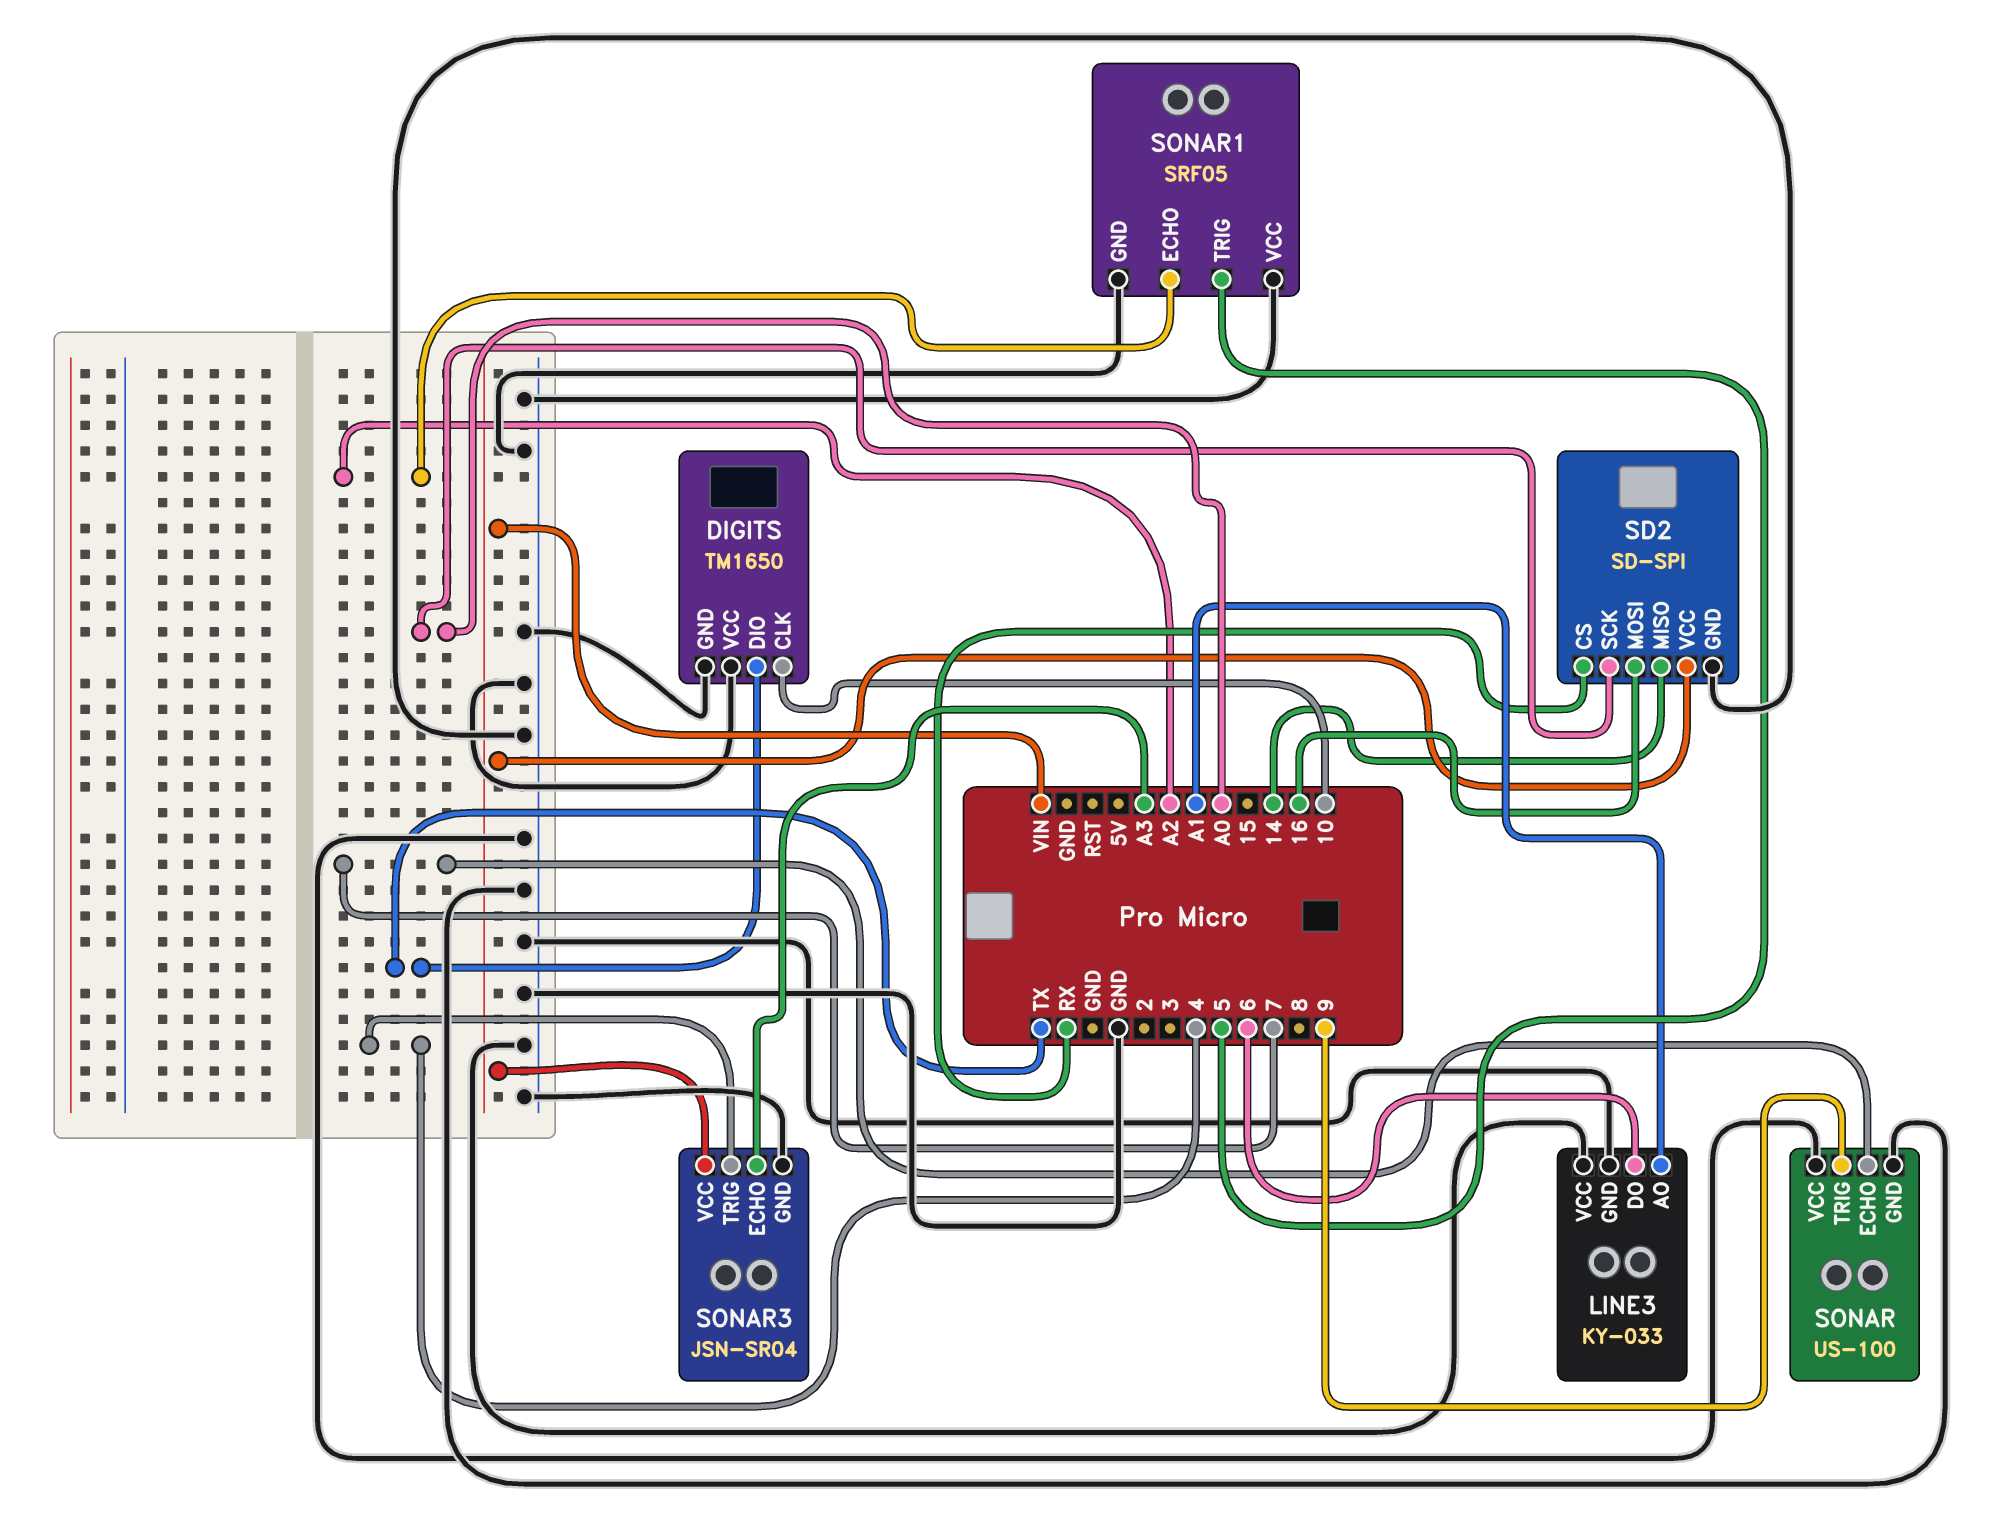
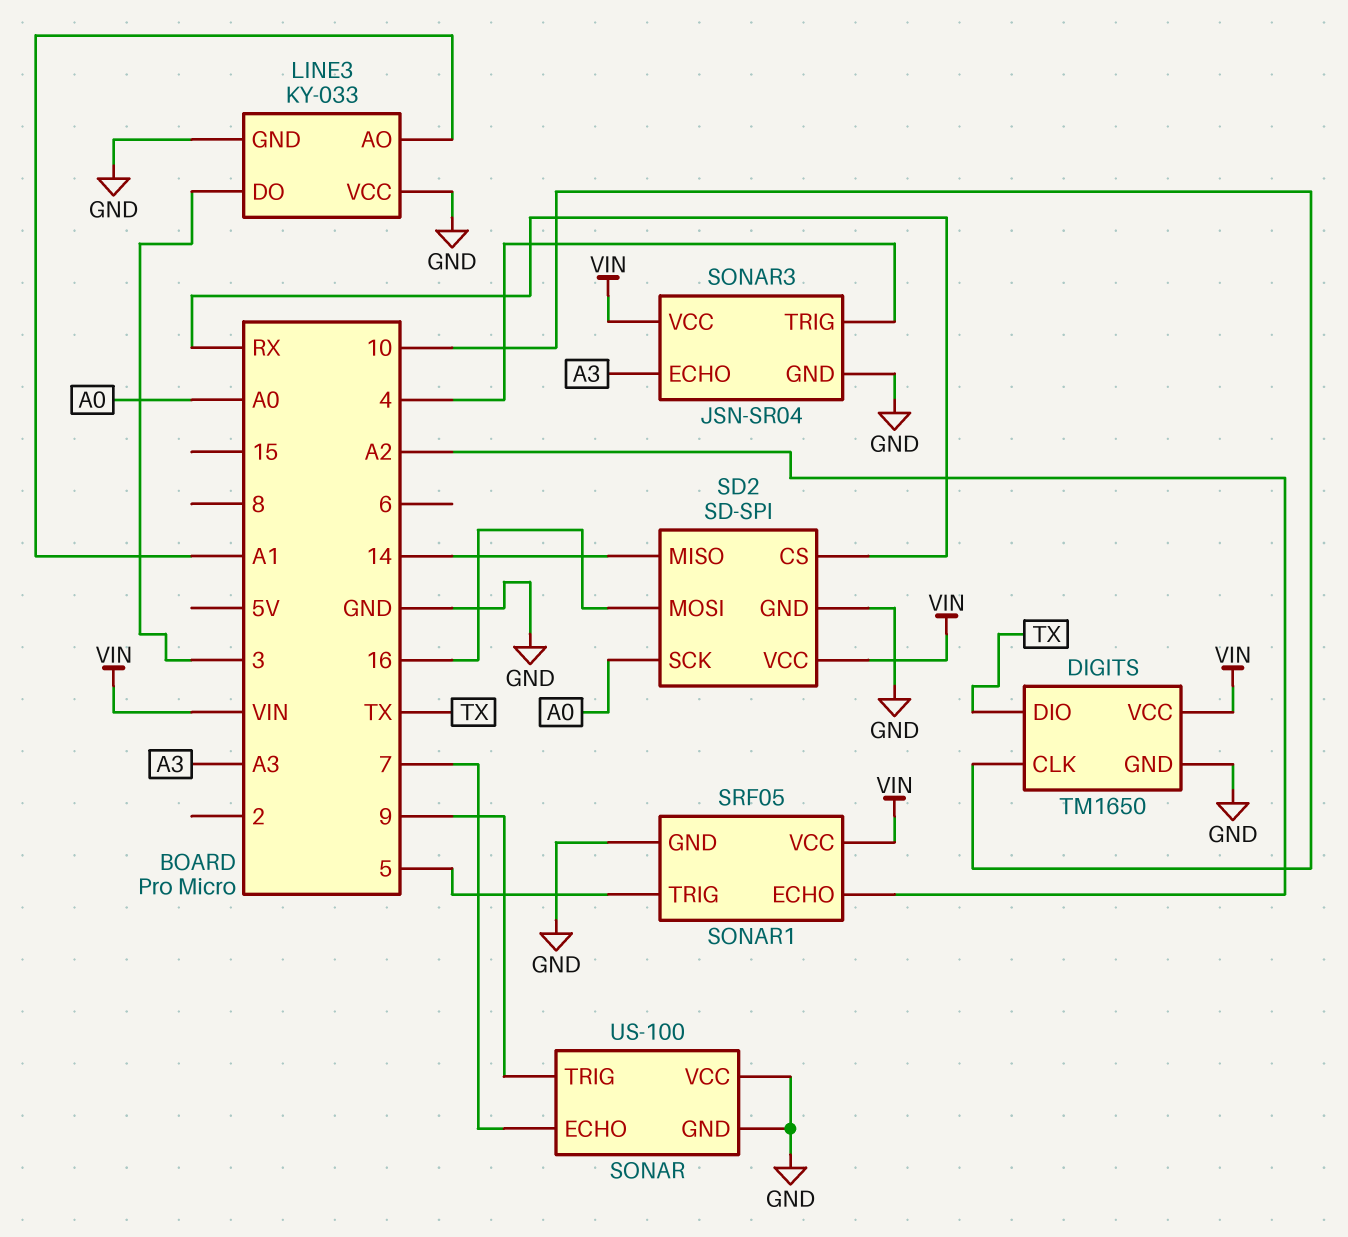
DIGITS pin VCC: GND -> VIN
LINE3 pin DO: 6 -> 3
SONAR1 pin VCC: GND -> VIN

